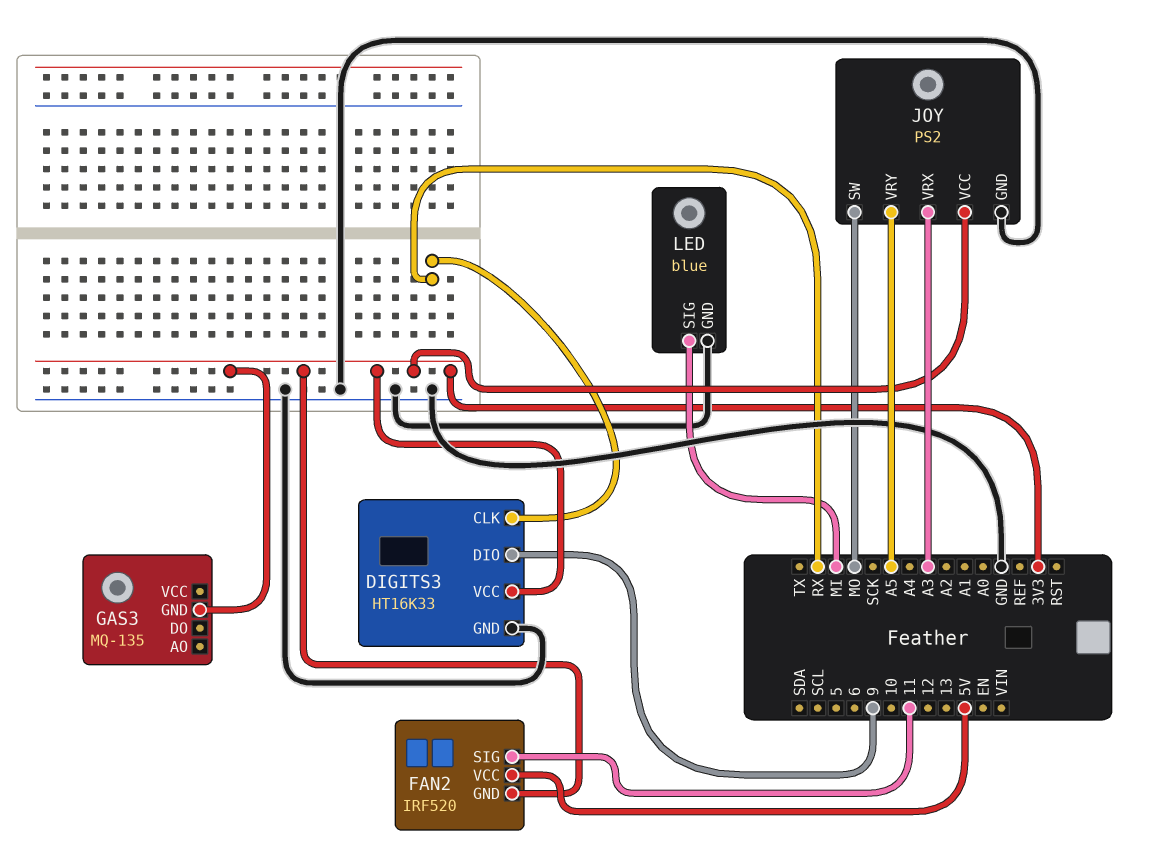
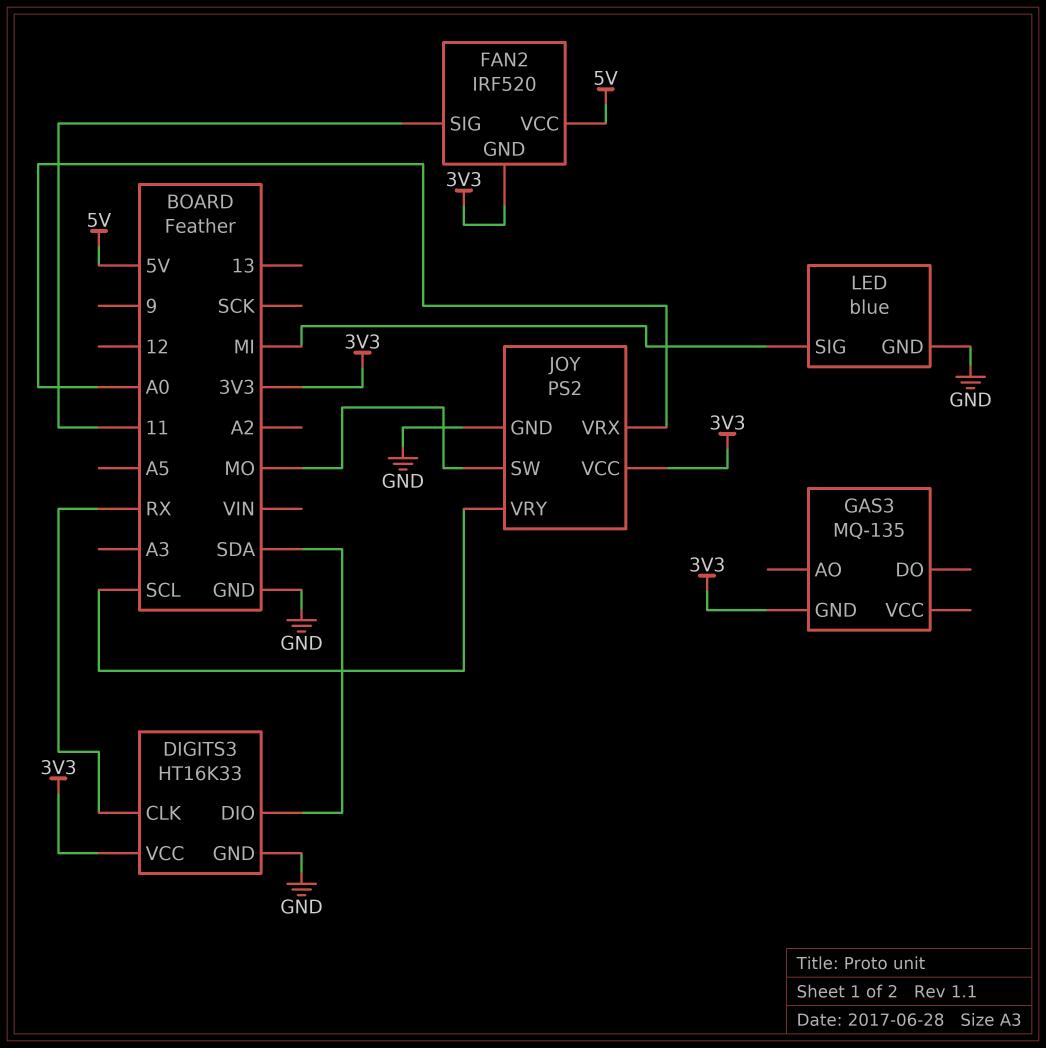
DIGITS3 pin DIO: 9 -> SDA
JOY pin VRX: A3 -> A0
JOY pin VRY: A5 -> SCL

